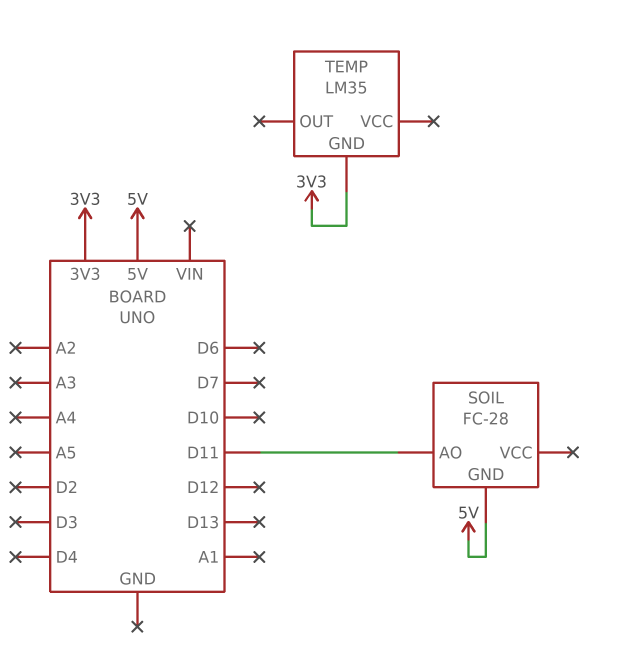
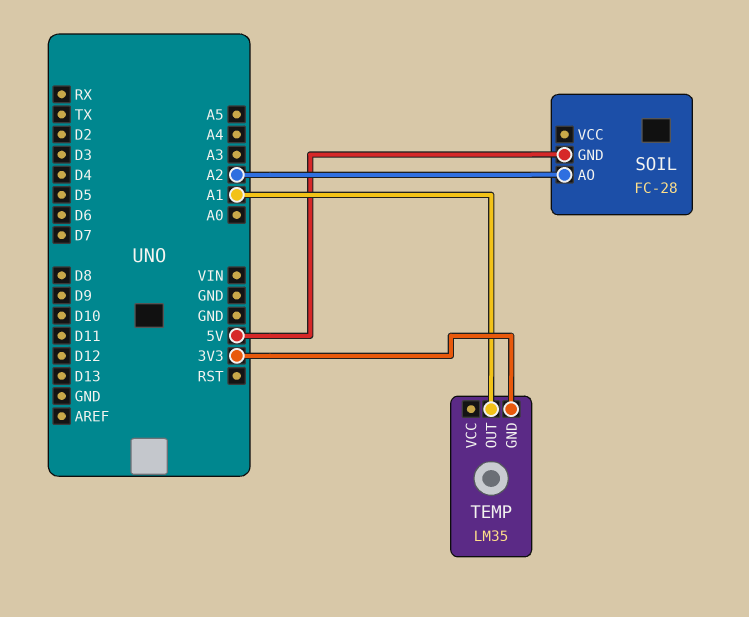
SOIL pin AO: D11 -> A2
TEMP pin OUT: none -> A1

